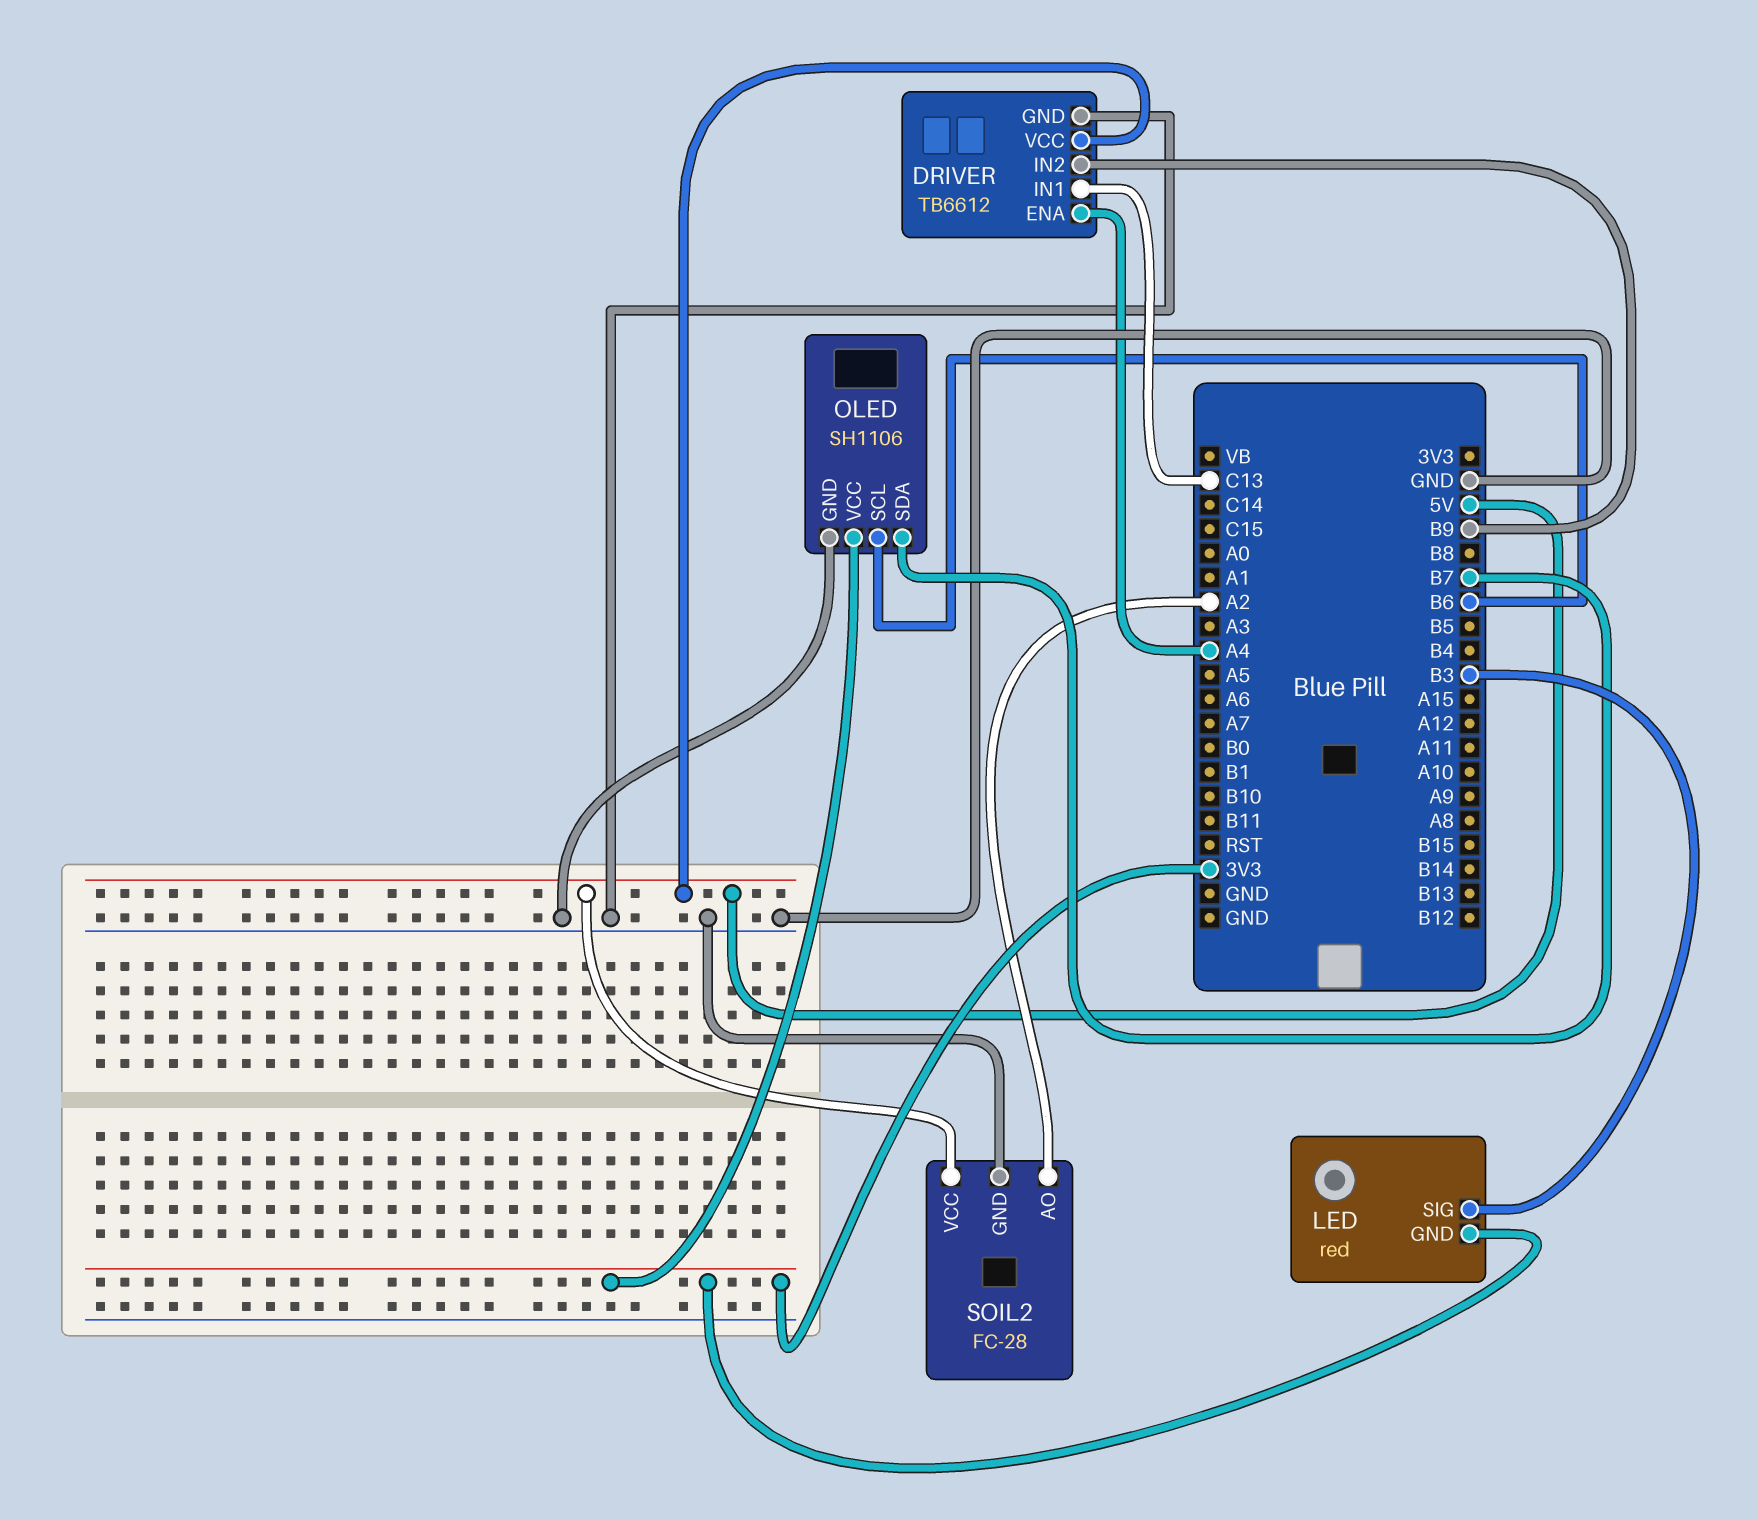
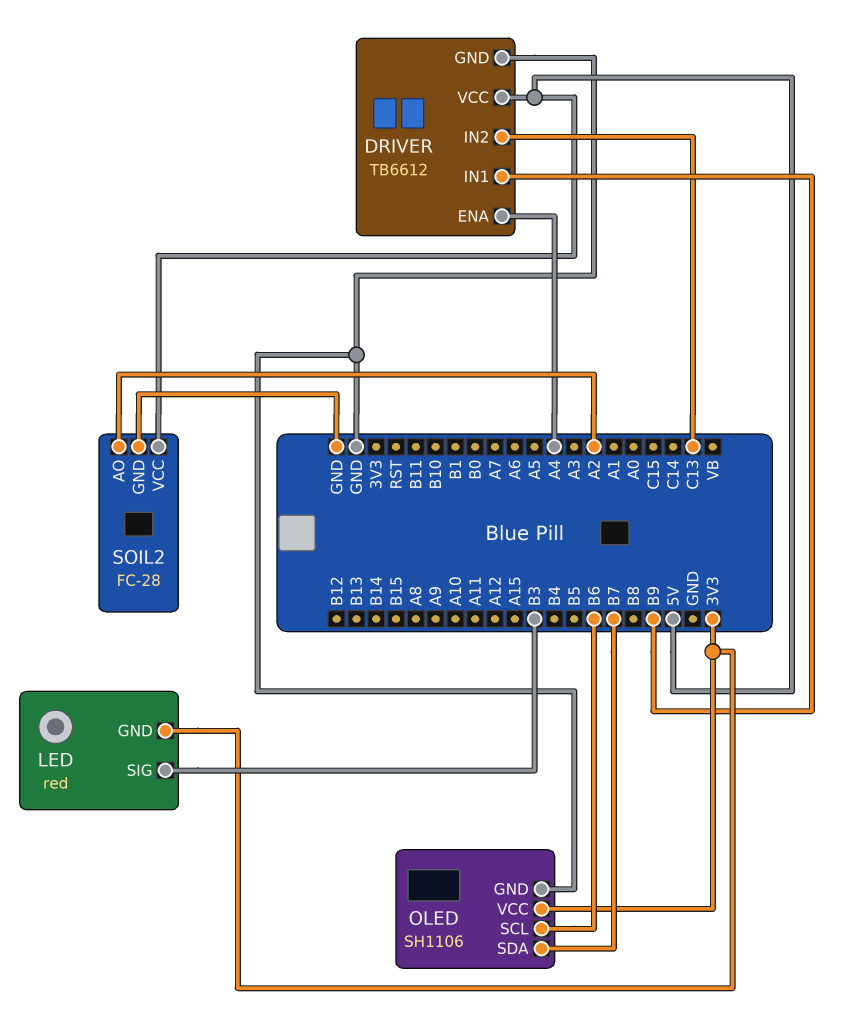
DRIVER pin IN1: C13 -> B9
DRIVER pin IN2: B9 -> C13

